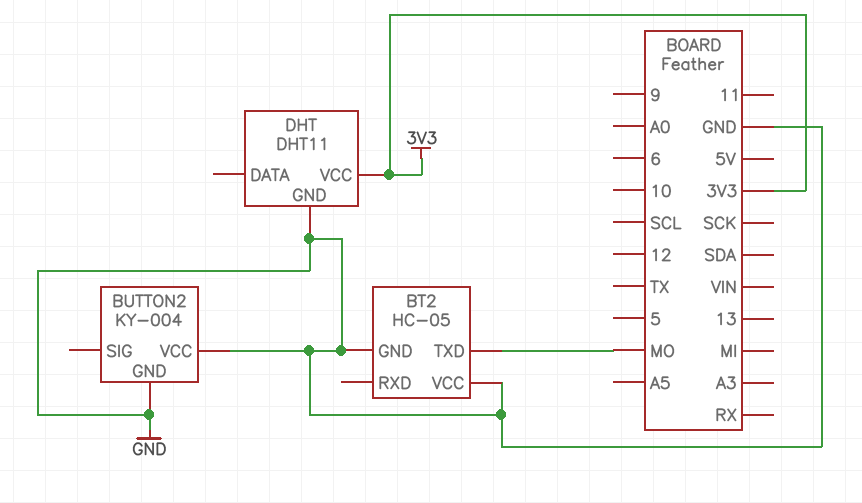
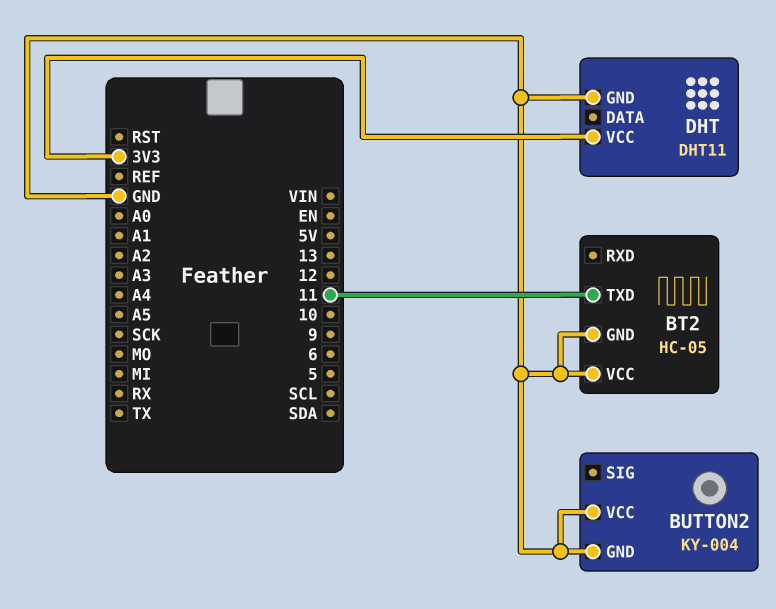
BT2 pin TXD: MO -> 11

